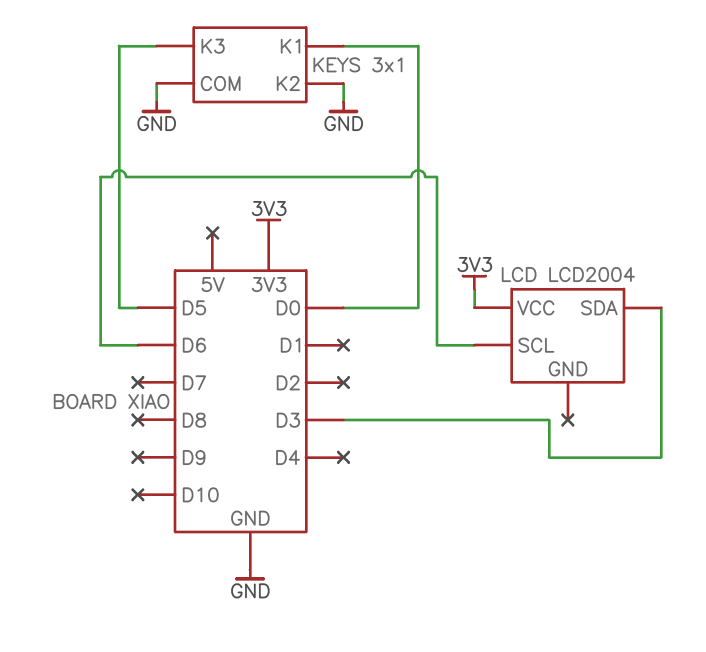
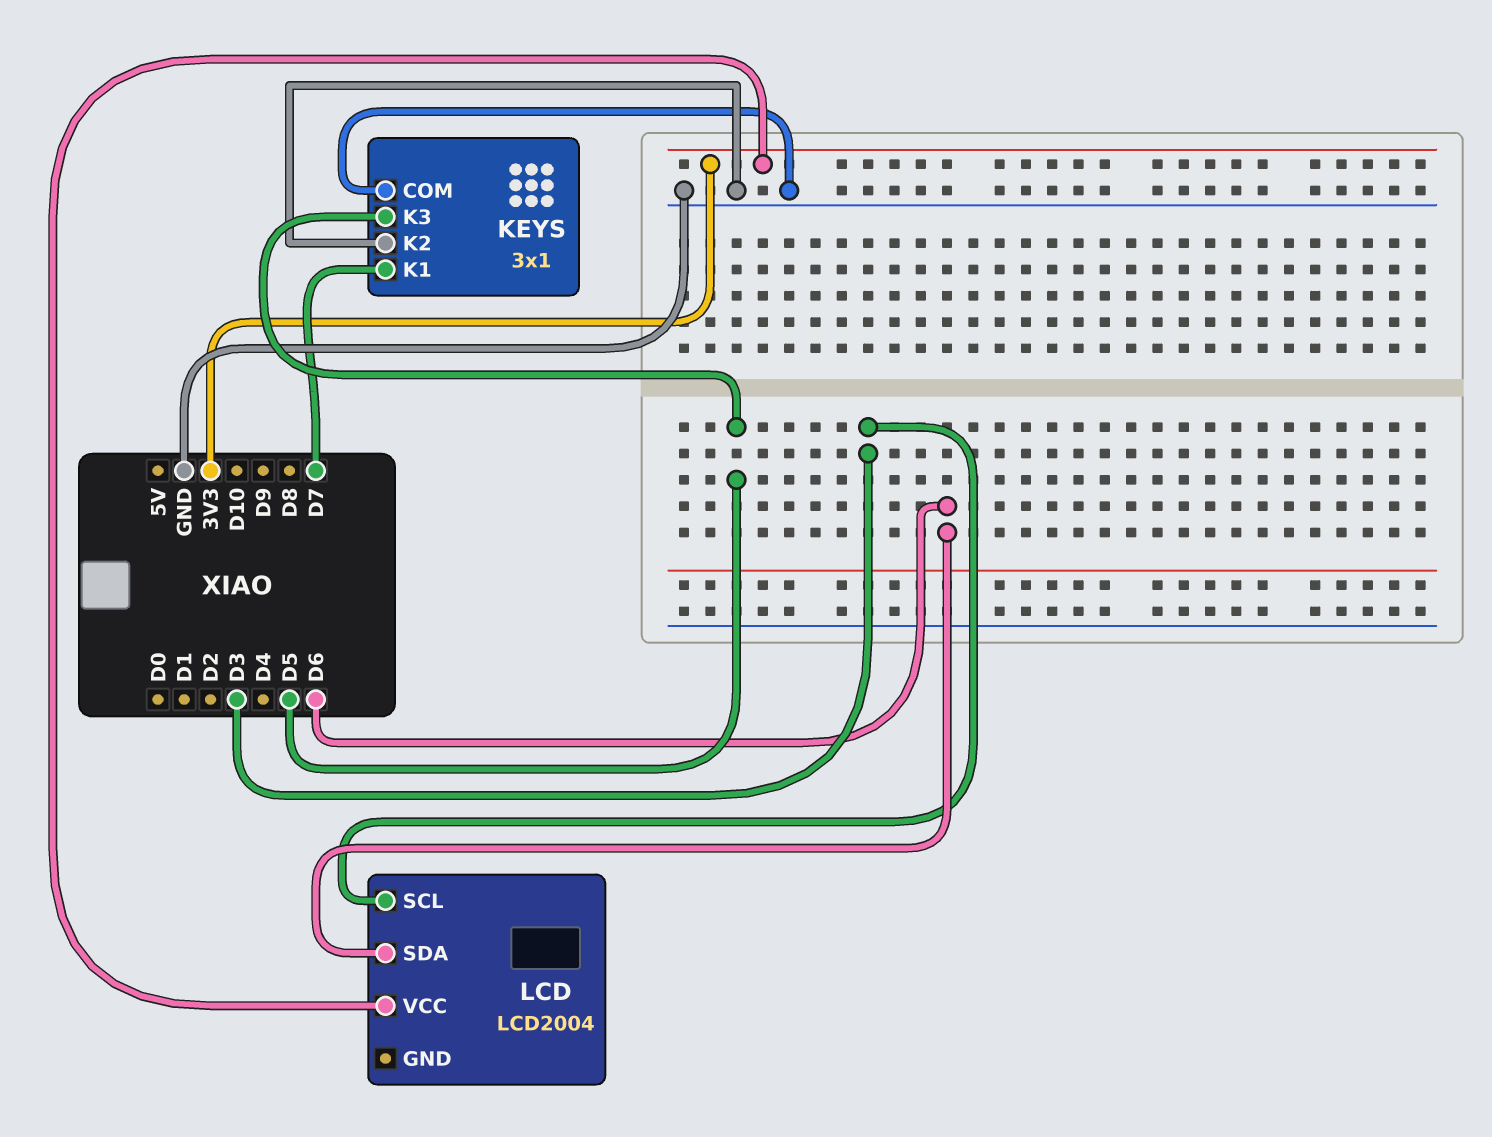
KEYS pin K1: D0 -> D7
LCD pin SCL: D6 -> D3
LCD pin SDA: D3 -> D6

